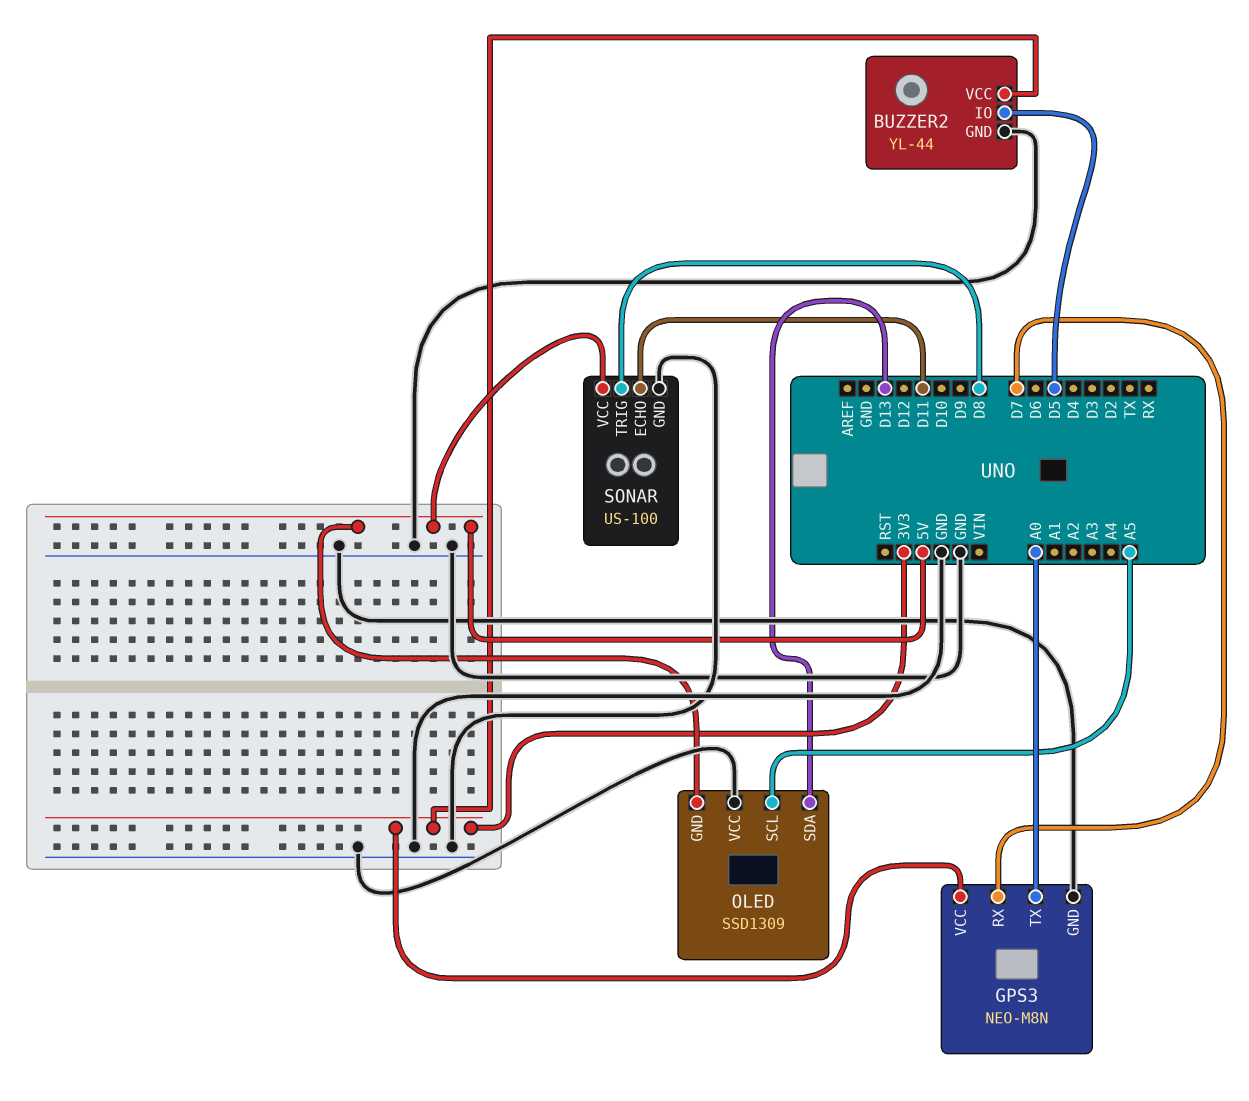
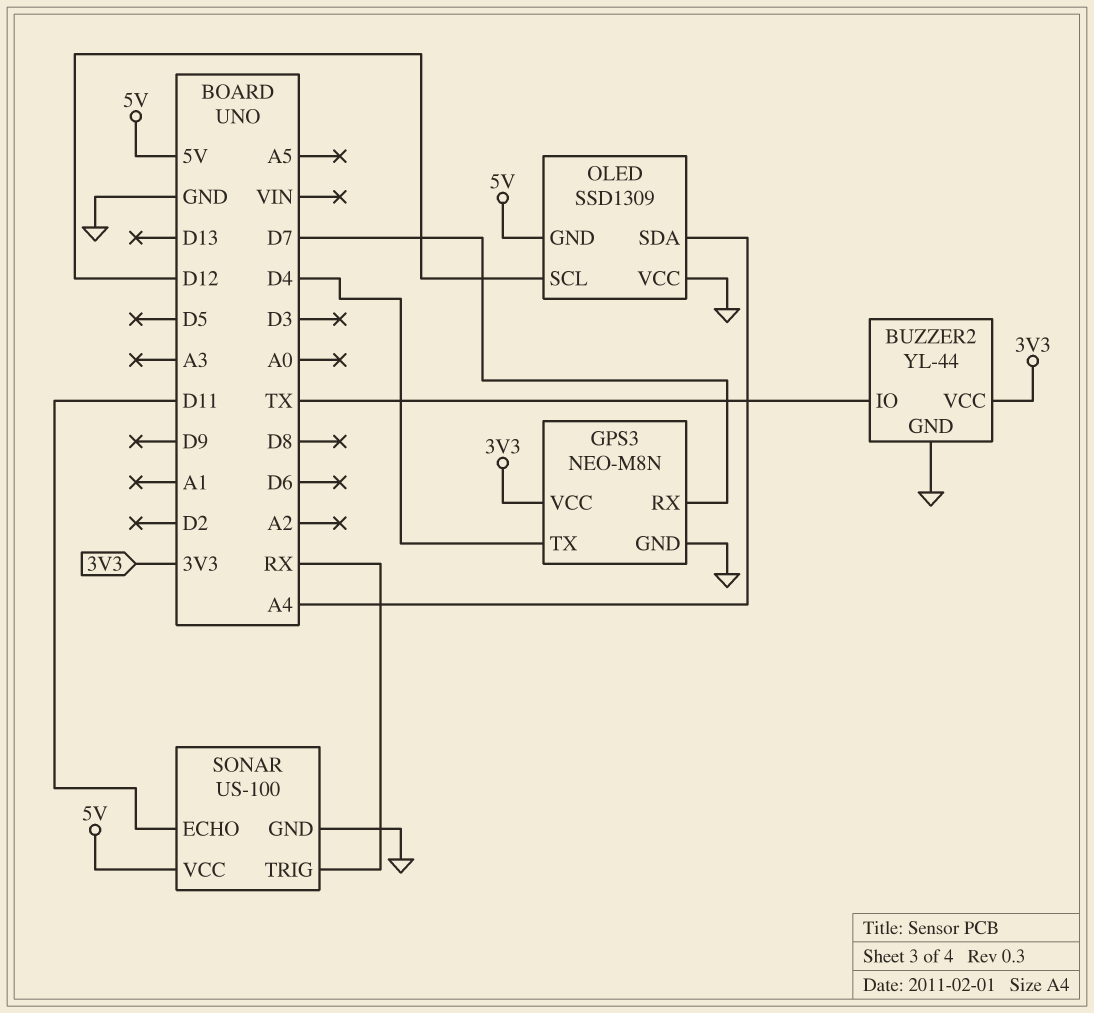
BUZZER2 pin IO: D5 -> TX
GPS3 pin TX: A0 -> D4
OLED pin SCL: A5 -> D12
OLED pin SDA: D13 -> A4
SONAR pin TRIG: D8 -> RX

